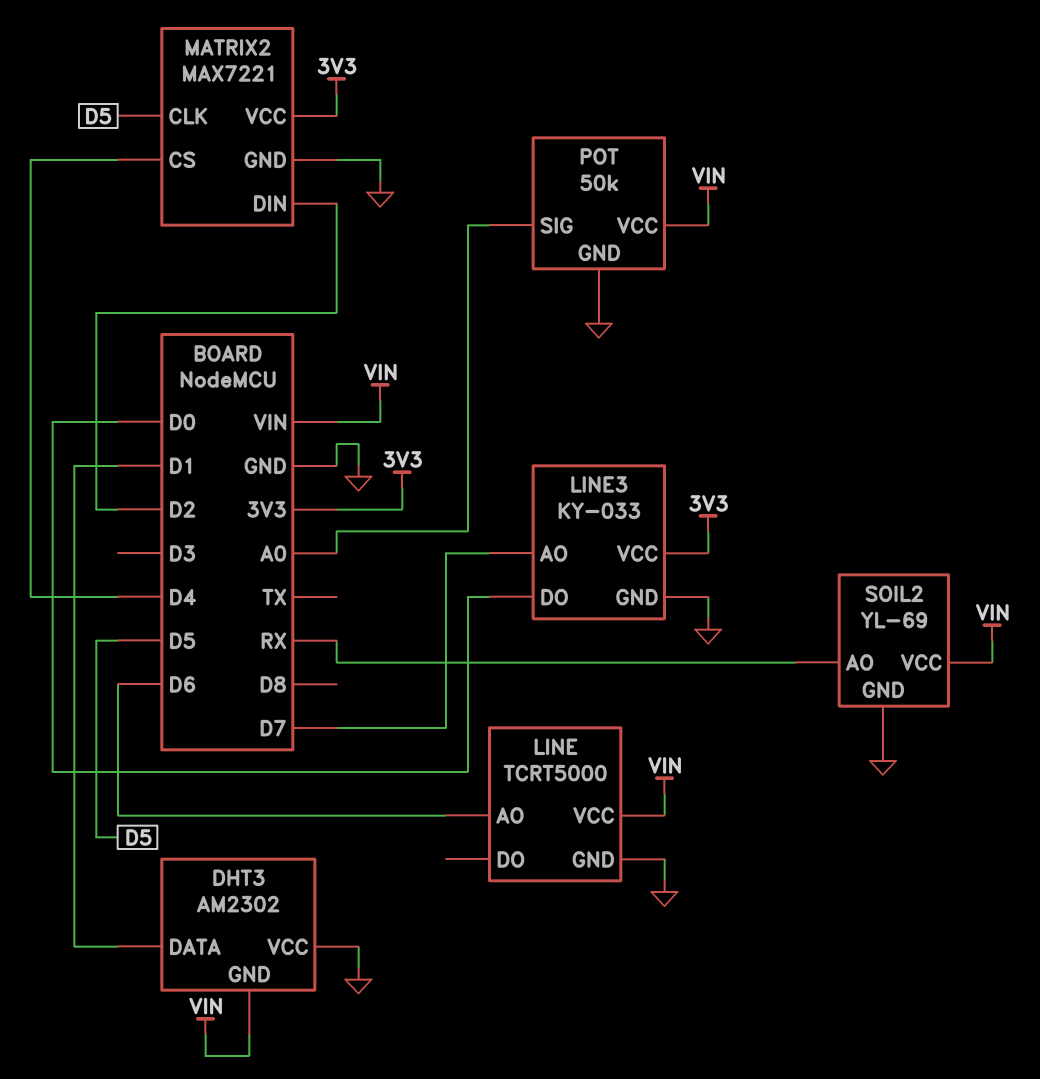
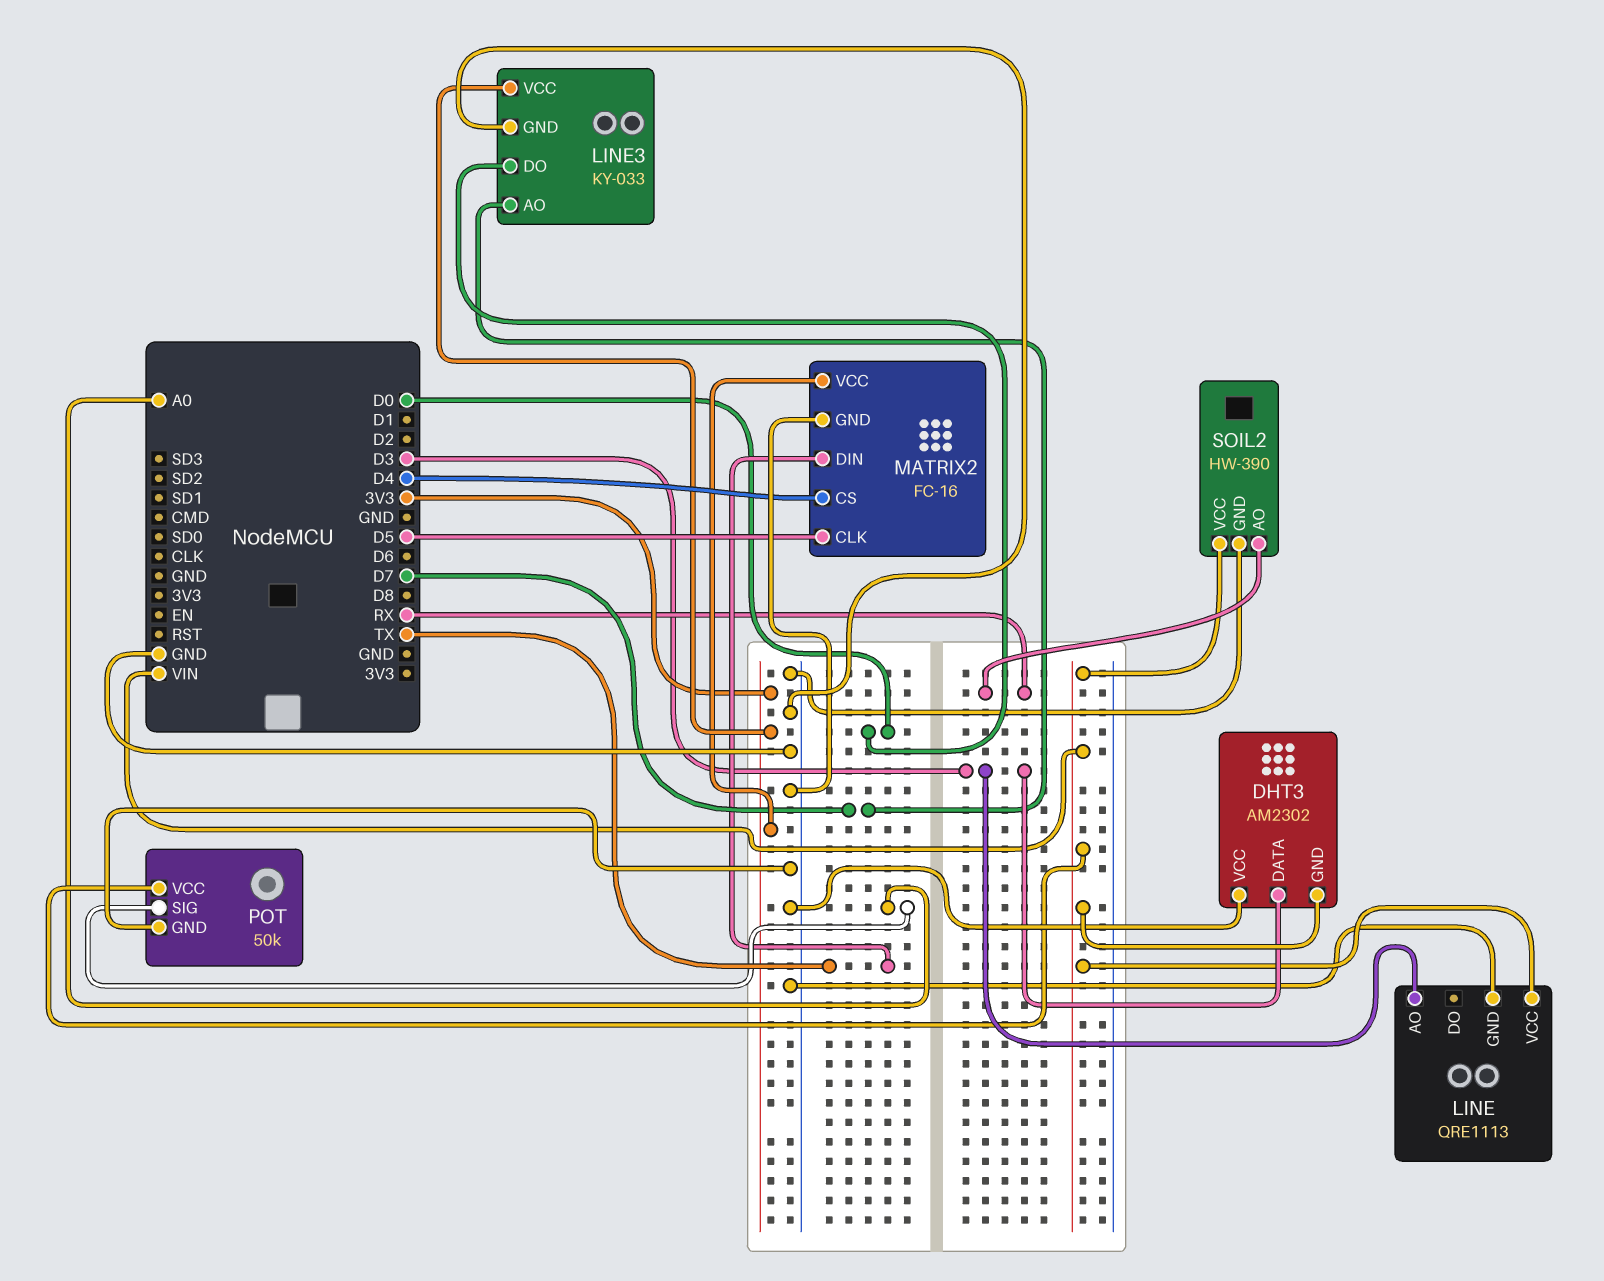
DHT3 pin DATA: D1 -> D3
LINE: TCRT5000 -> QRE1113
LINE pin AO: D6 -> D3
MATRIX2: MAX7221 -> FC-16
MATRIX2 pin DIN: D2 -> TX
SOIL2: YL-69 -> HW-390

